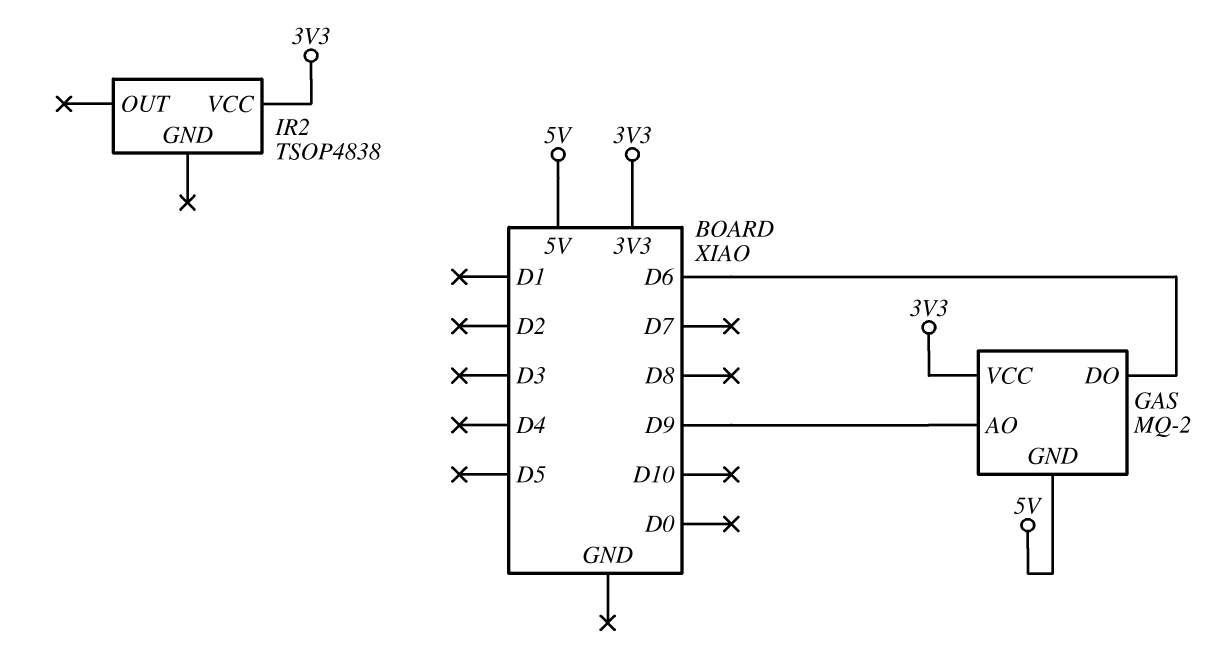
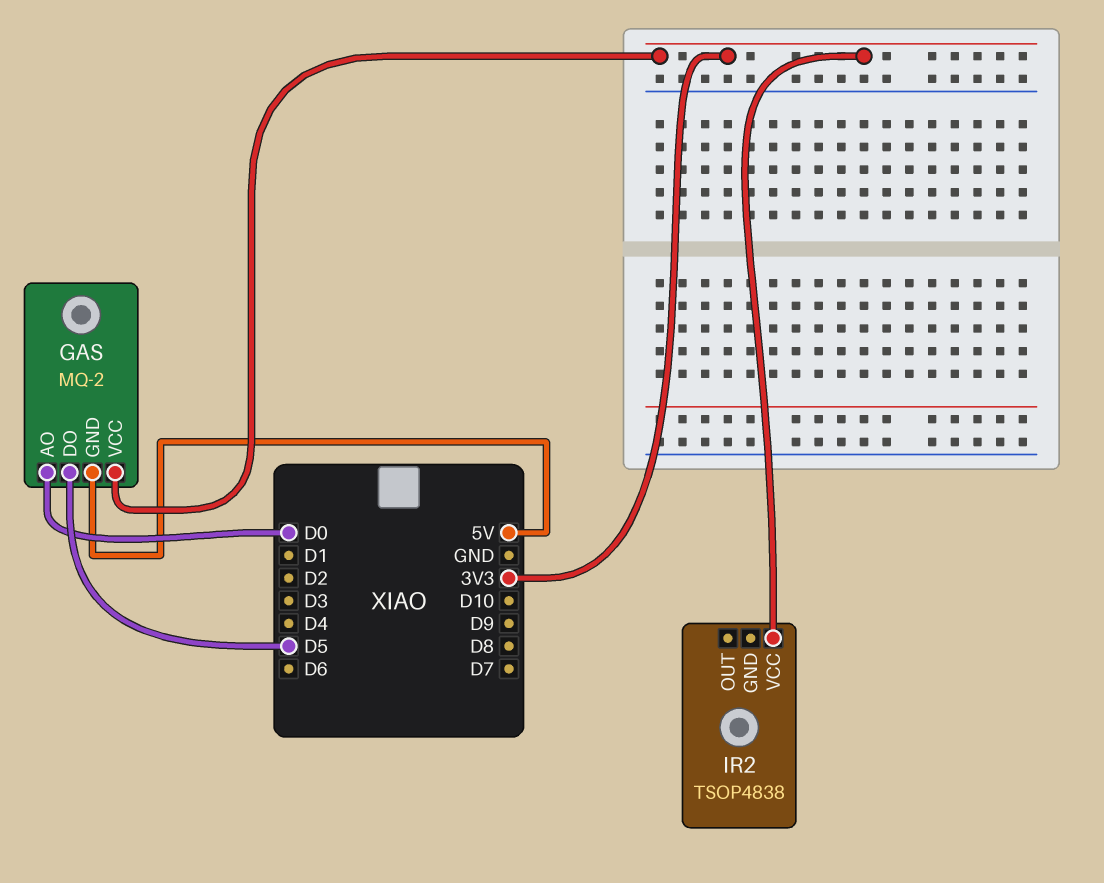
GAS pin AO: D9 -> D0
GAS pin DO: D6 -> D5

